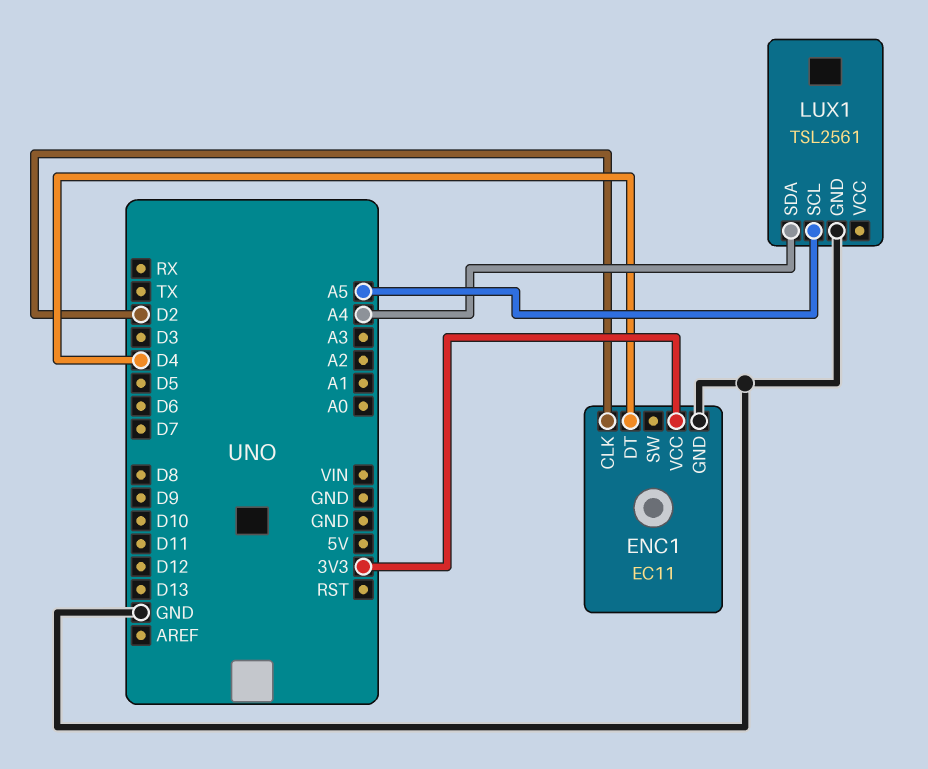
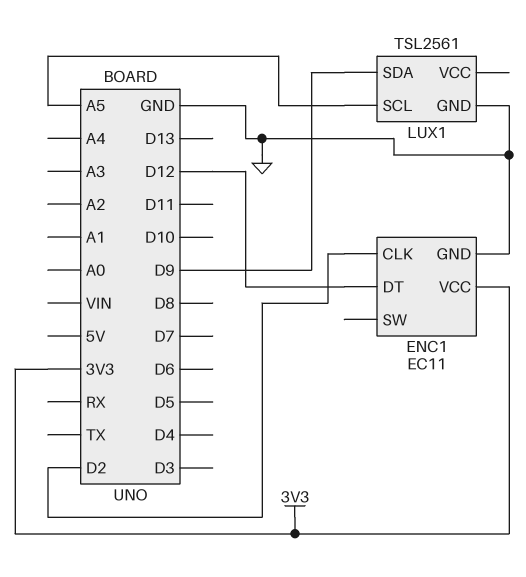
ENC1 pin DT: D4 -> D12
LUX1 pin SDA: A4 -> D9

